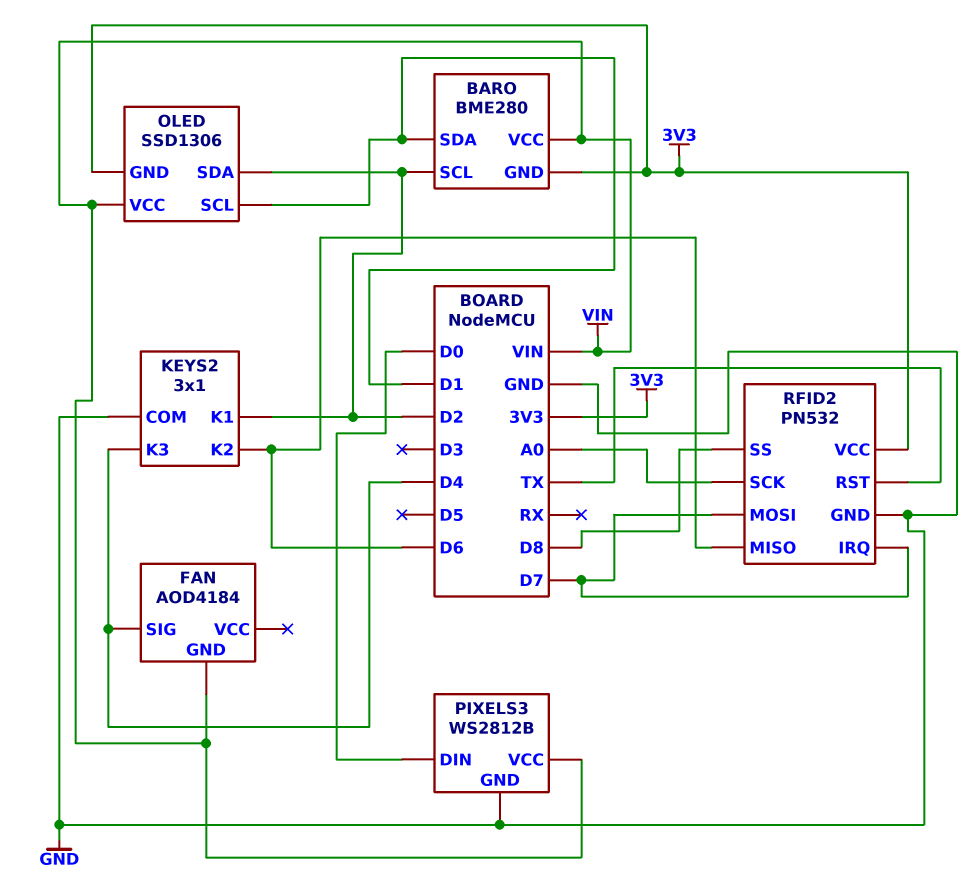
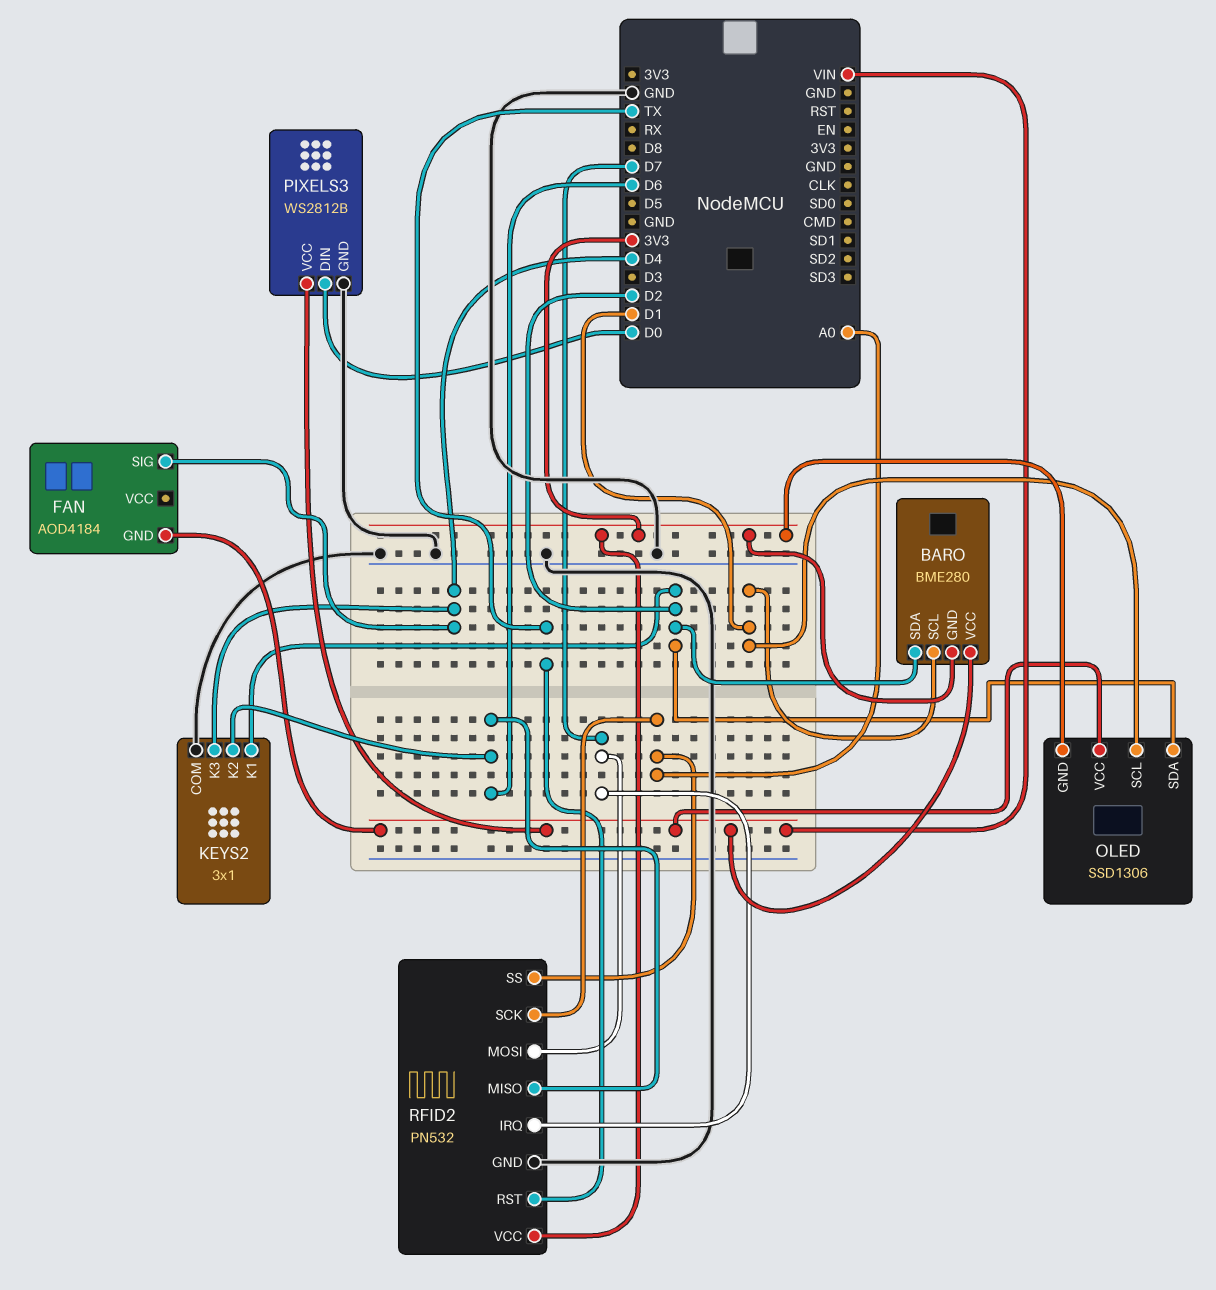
BARO pin SCL: D2 -> D1
BARO pin SDA: D1 -> D2
RFID2 pin SS: D8 -> A0

